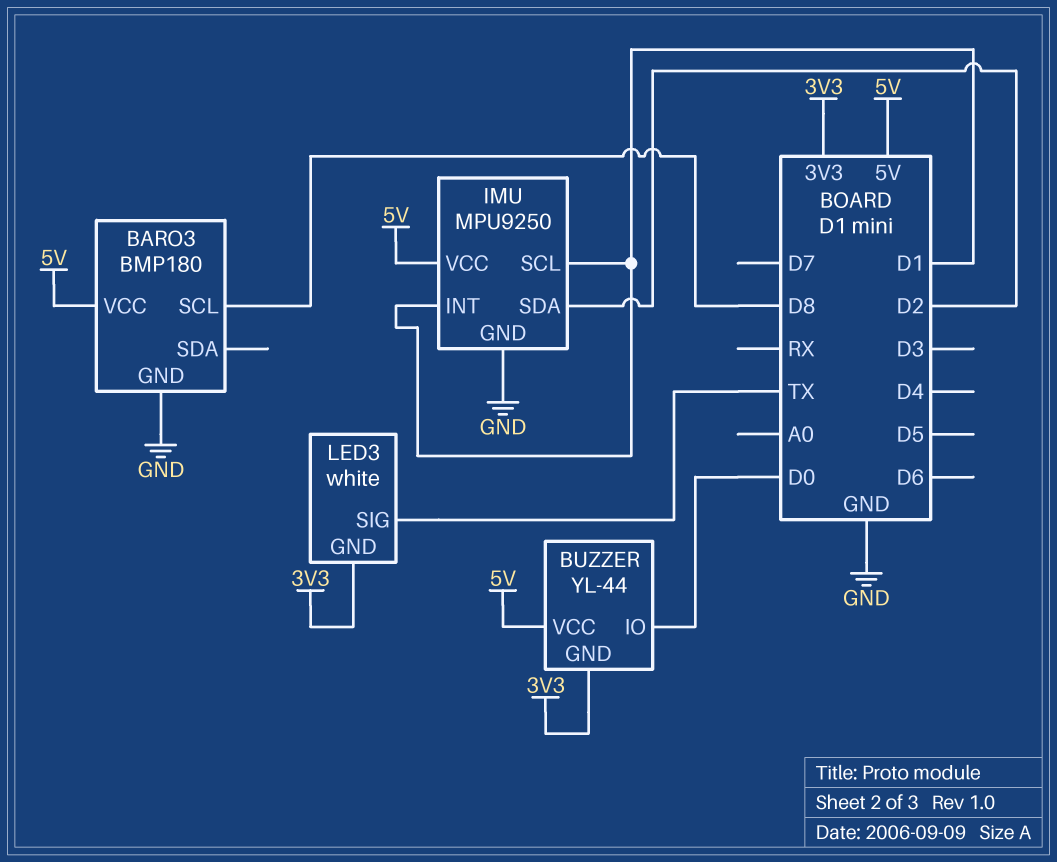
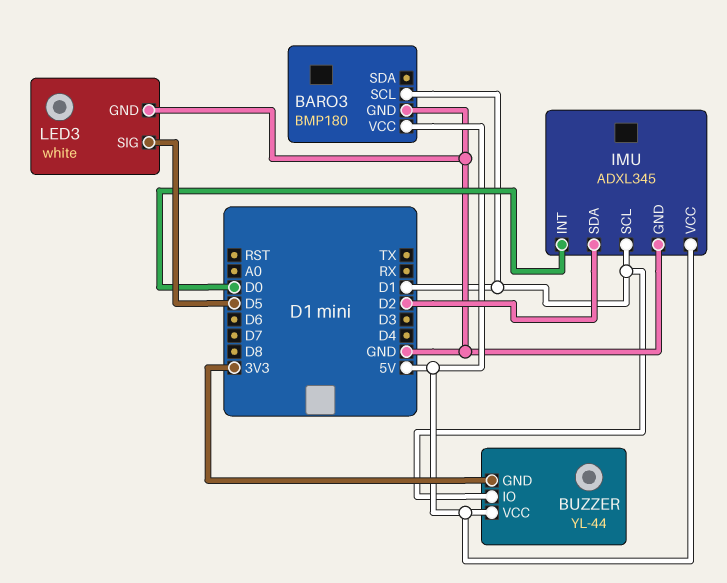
BARO3 pin SCL: D8 -> D1
BUZZER pin IO: D0 -> D1
IMU: MPU9250 -> ADXL345
IMU pin INT: D1 -> D0
LED3 pin GND: 3V3 -> GND
LED3 pin SIG: TX -> D5

